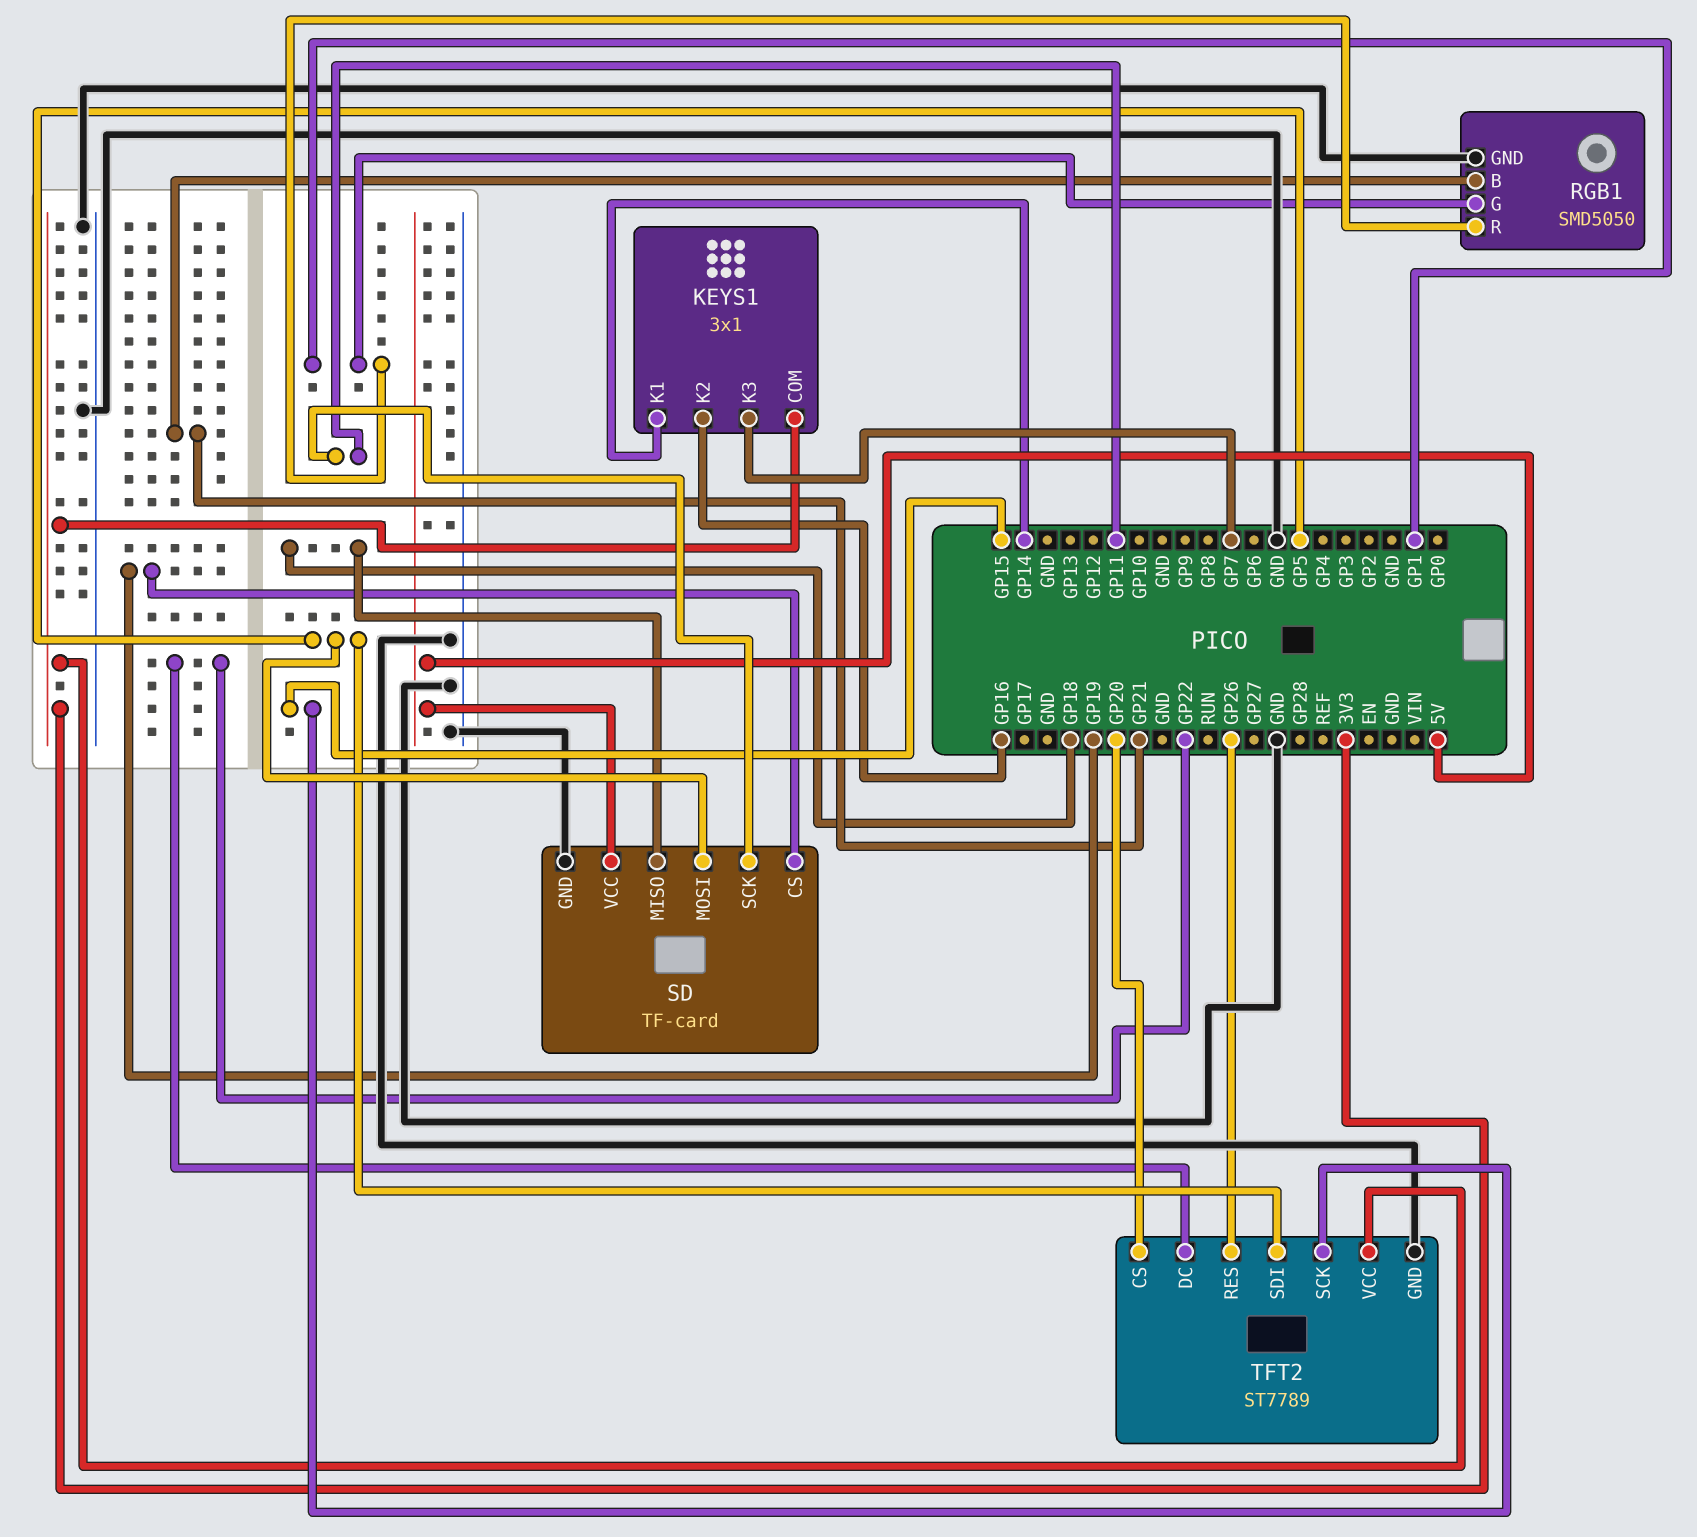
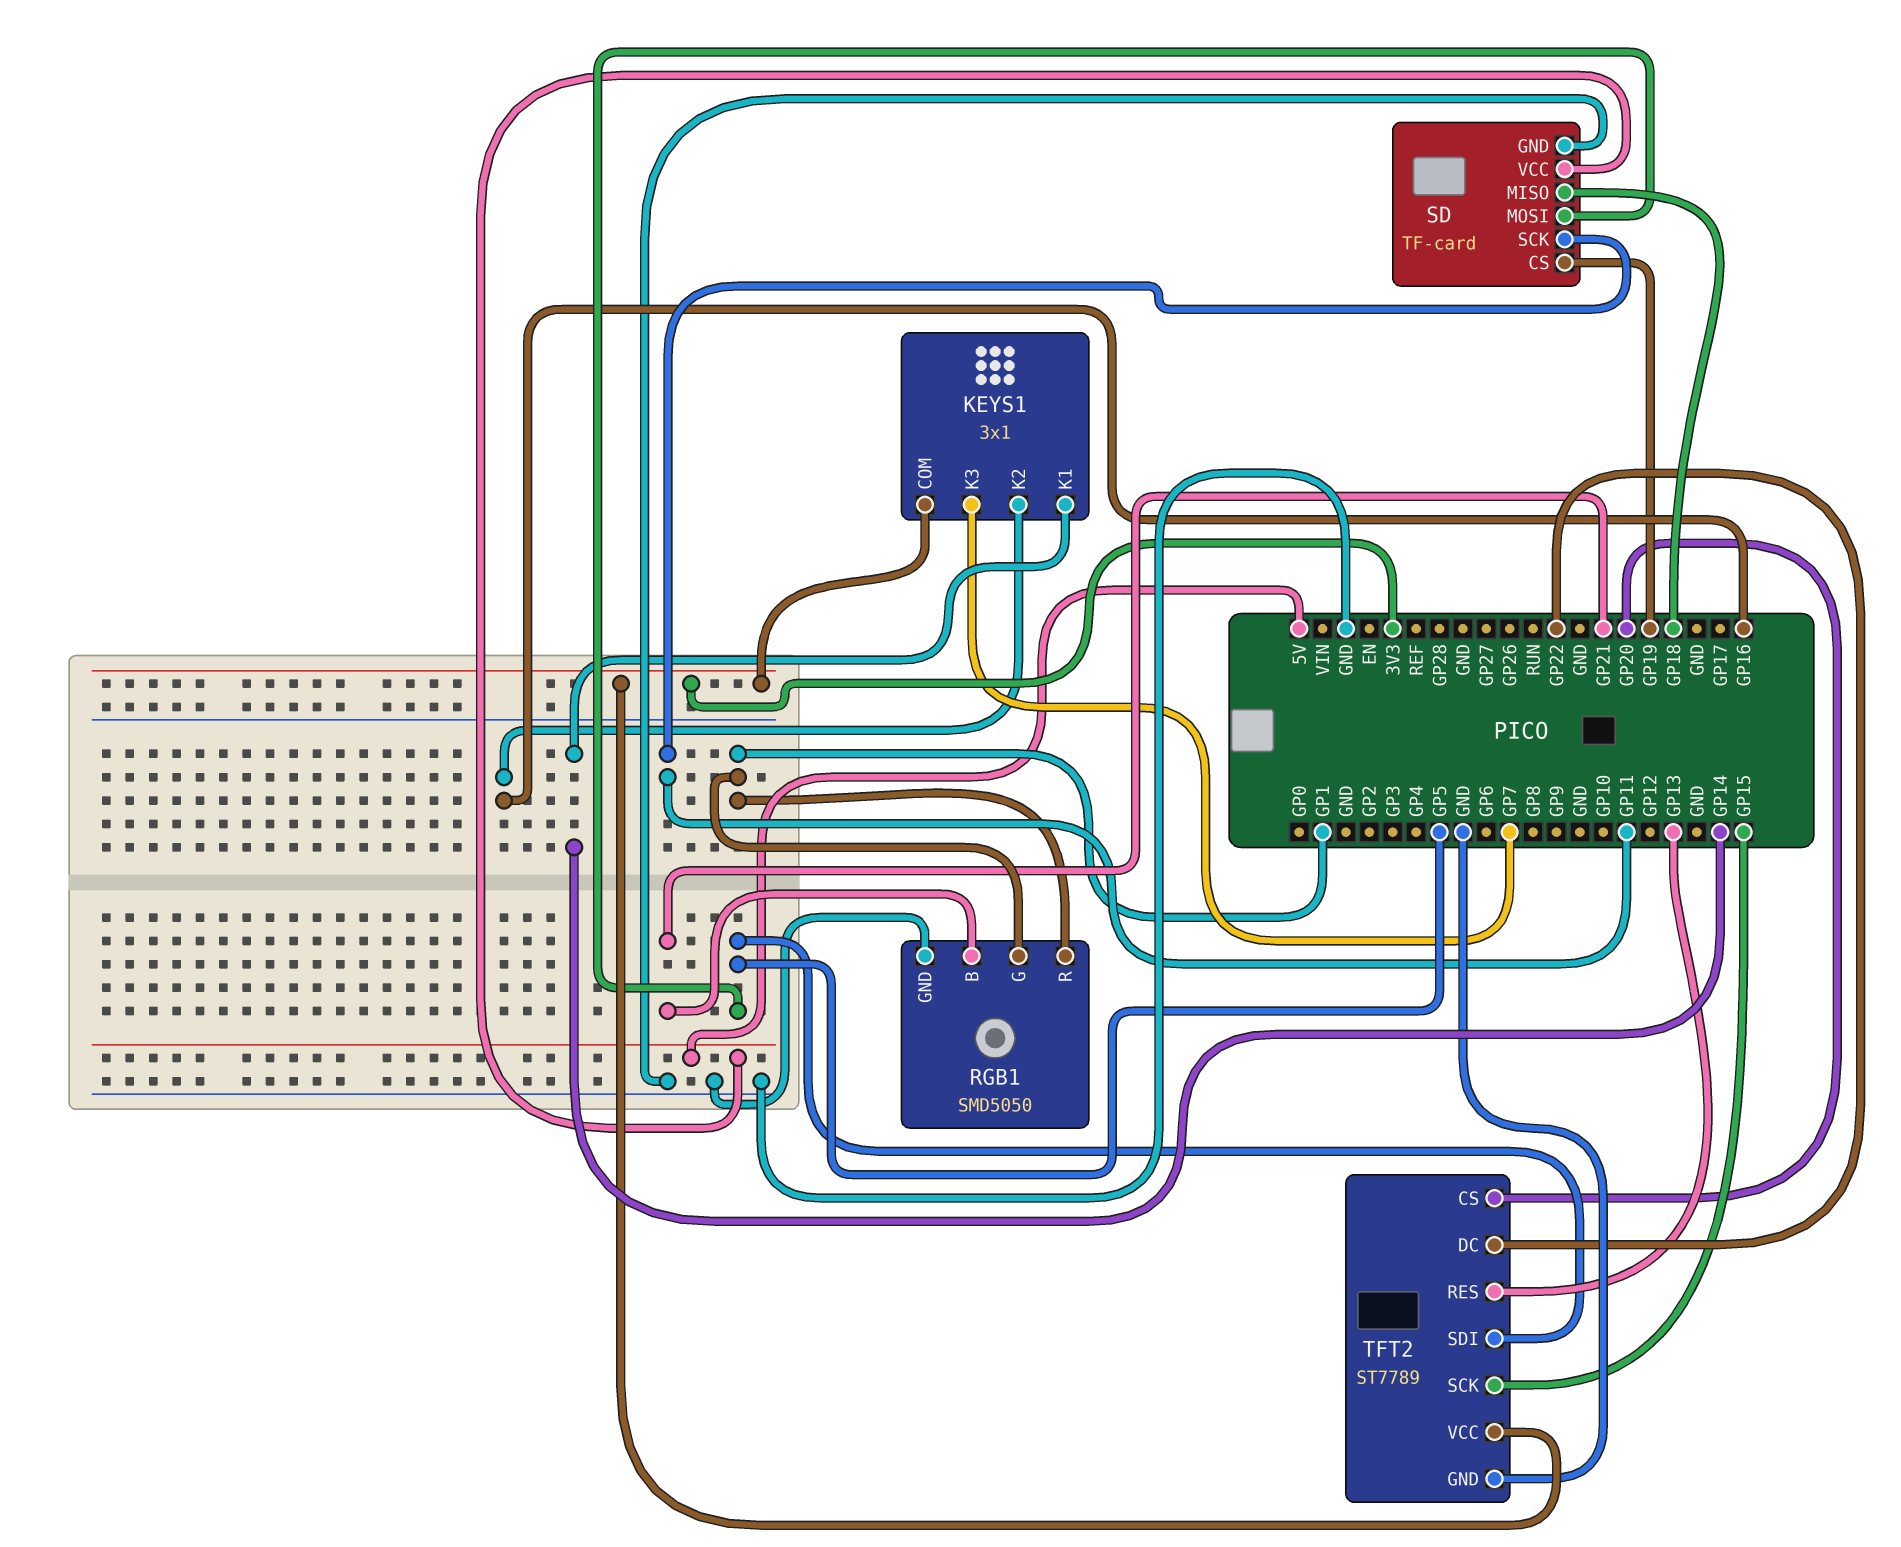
TFT2 pin RES: GP26 -> GP13

